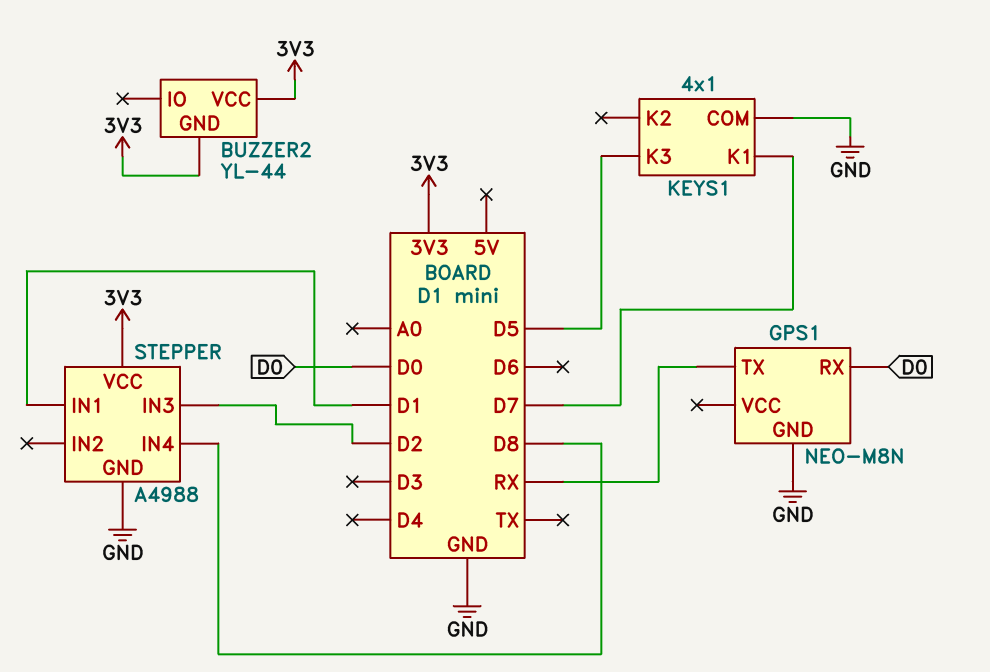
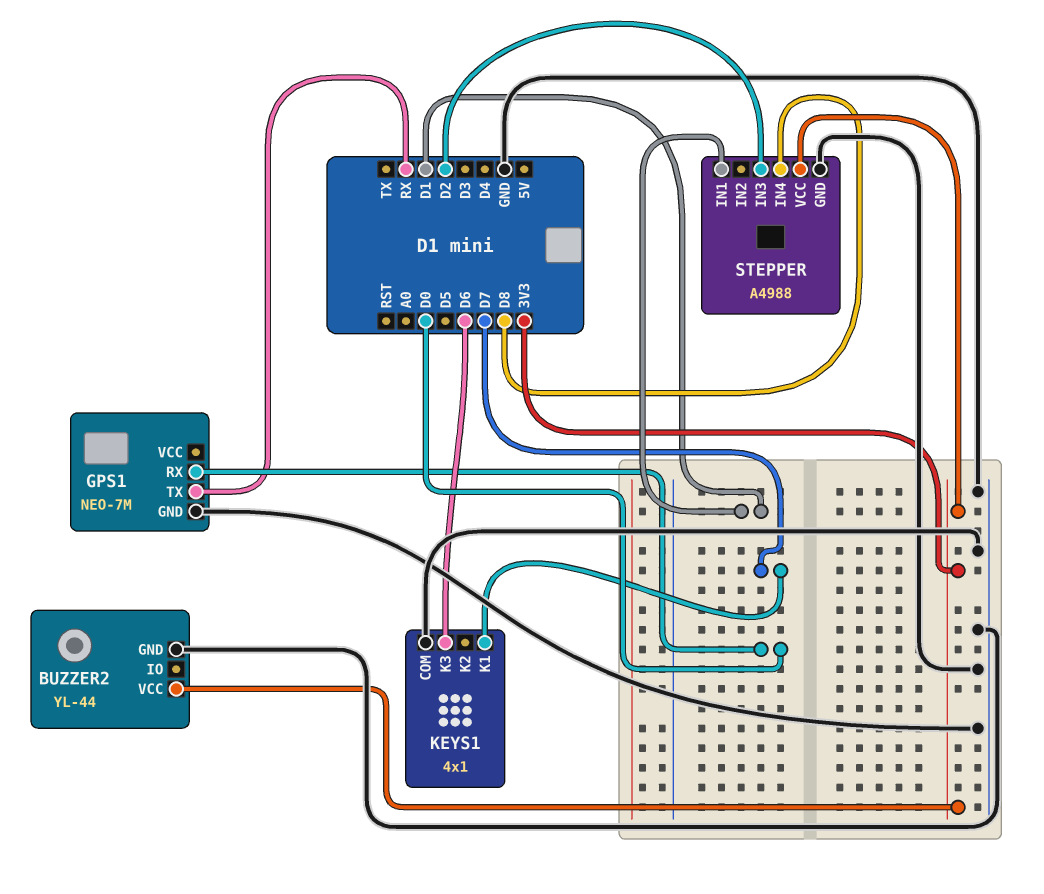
BUZZER2 pin GND: 3V3 -> GND
GPS1: NEO-M8N -> NEO-7M
KEYS1 pin K3: D5 -> D6

